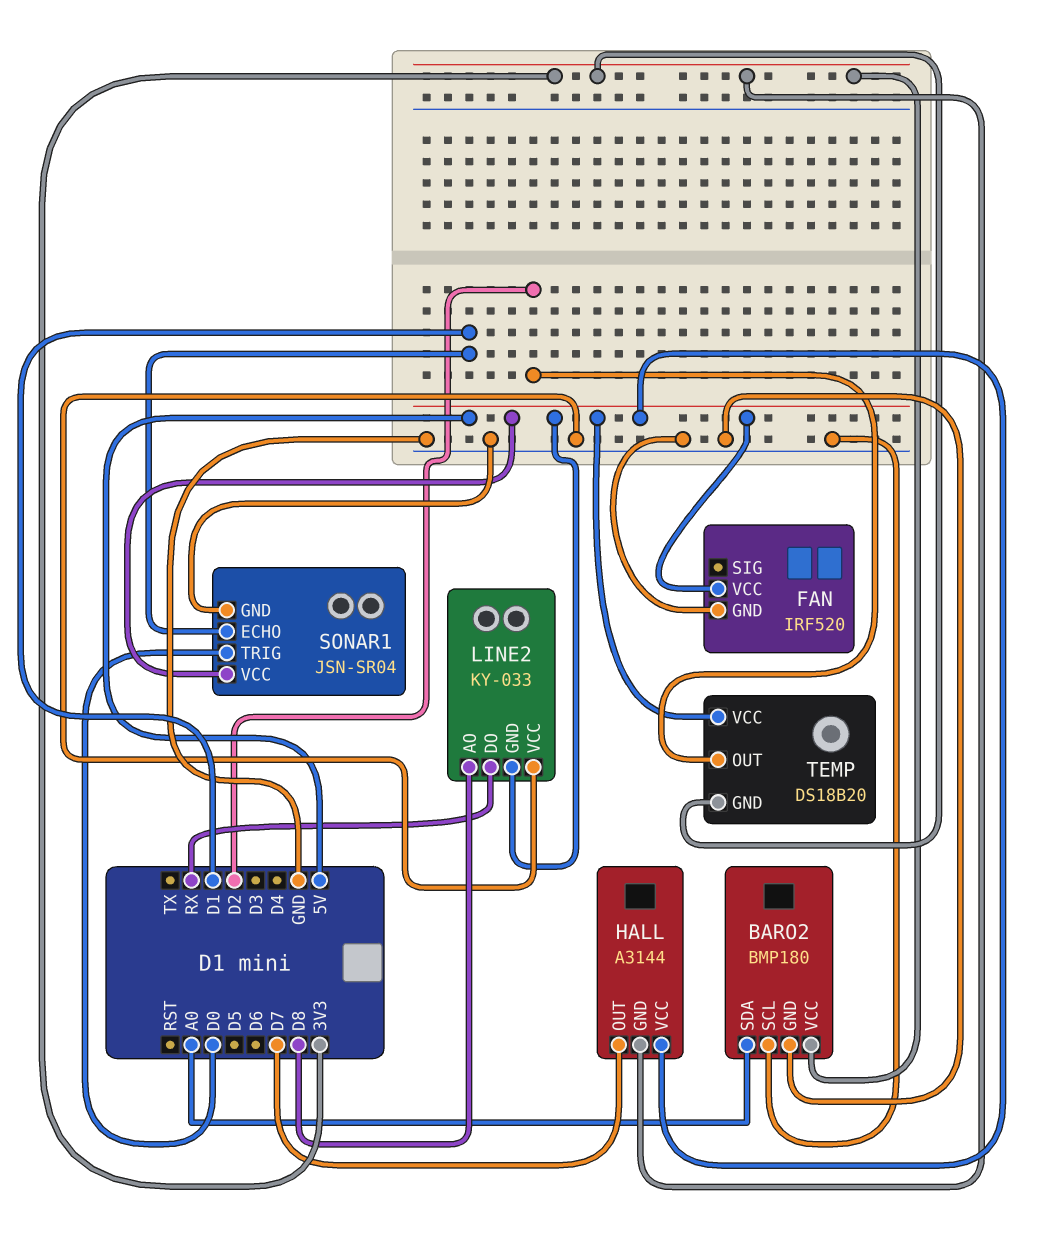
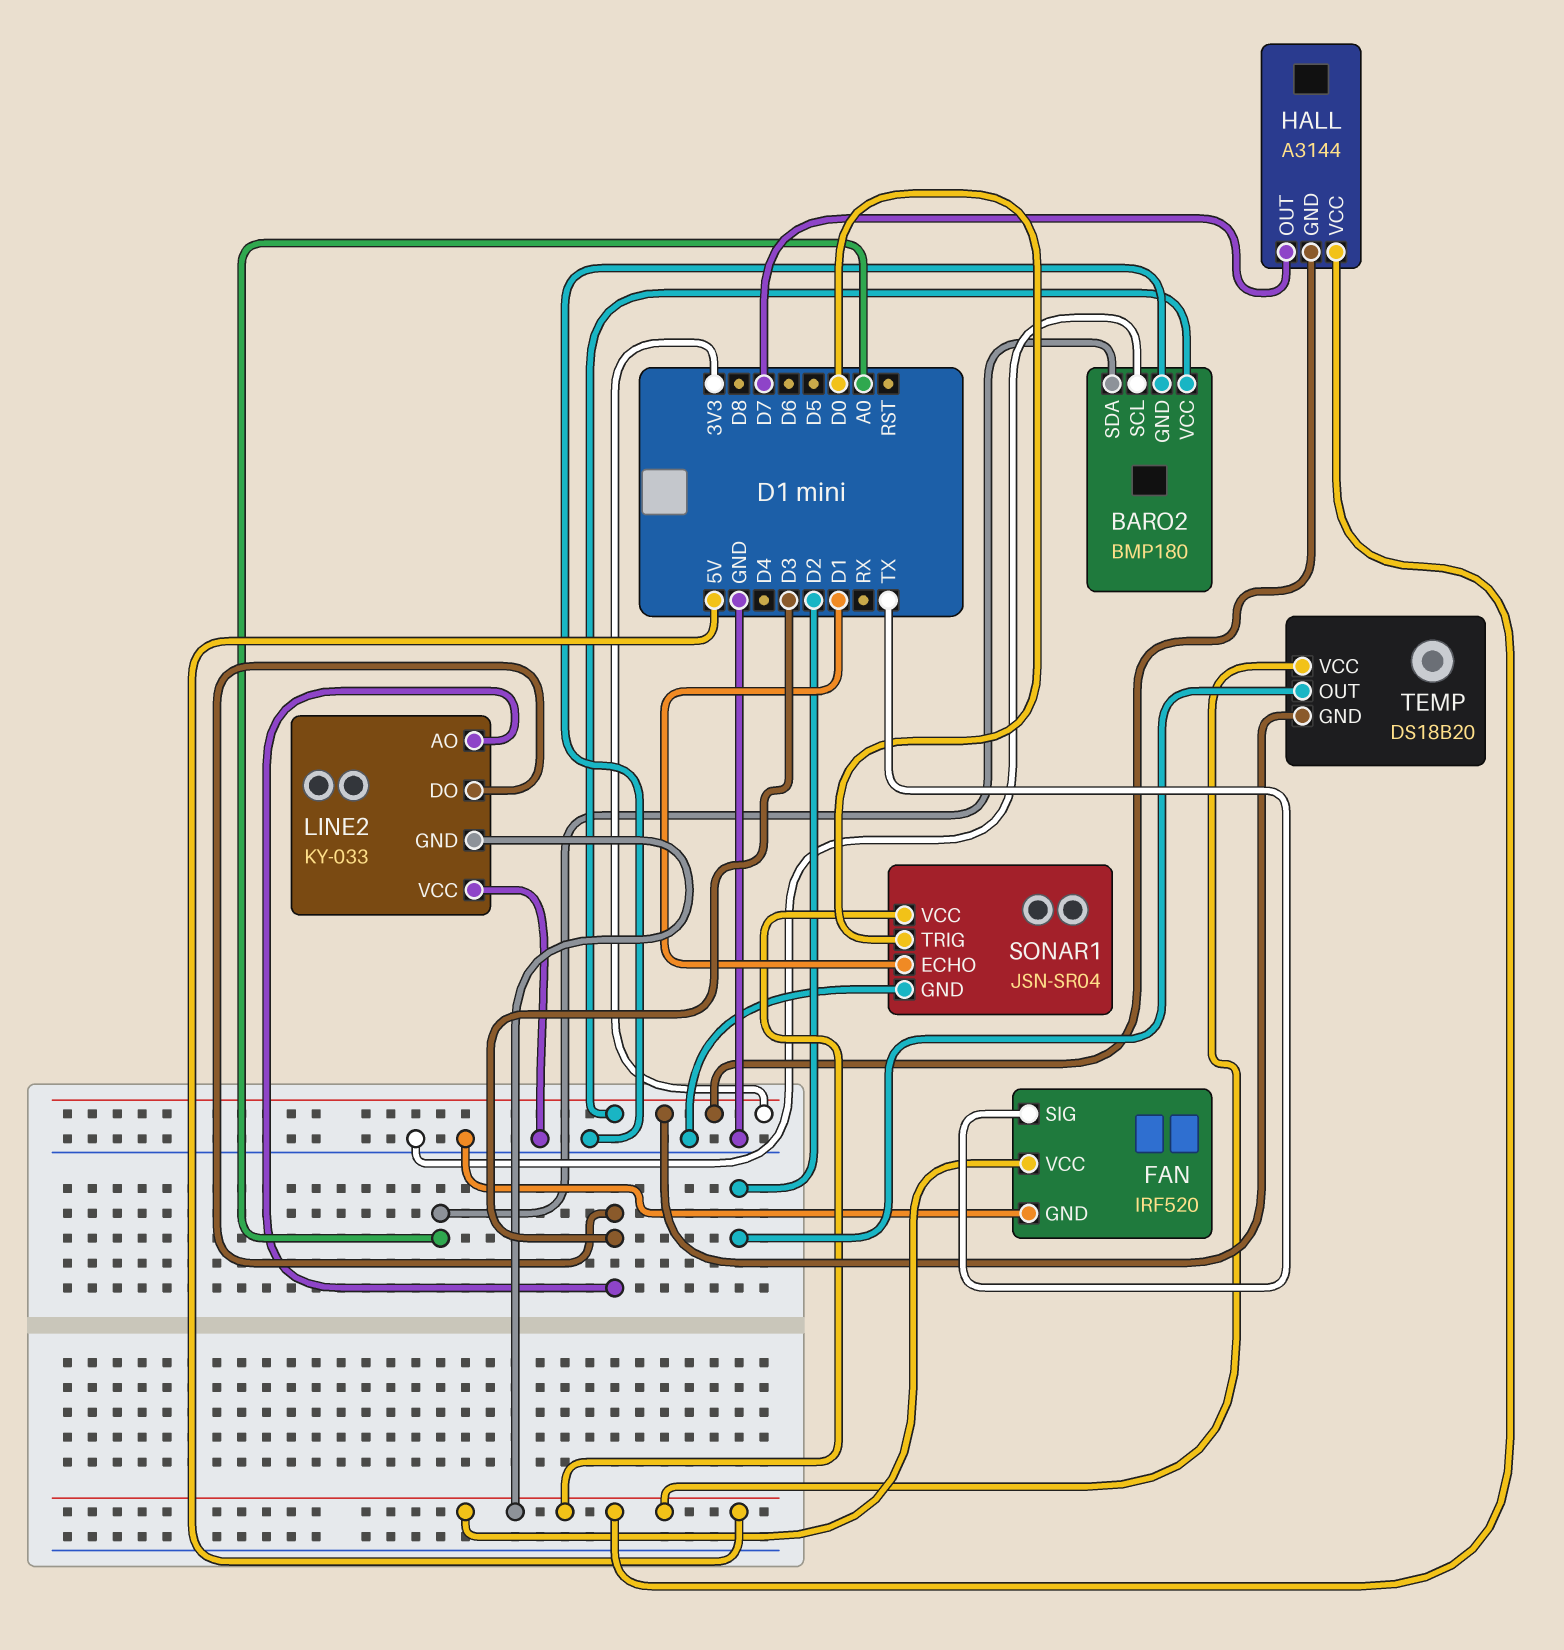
FAN pin SIG: none -> TX
LINE2 pin AO: D8 -> D3
LINE2 pin DO: RX -> D3

